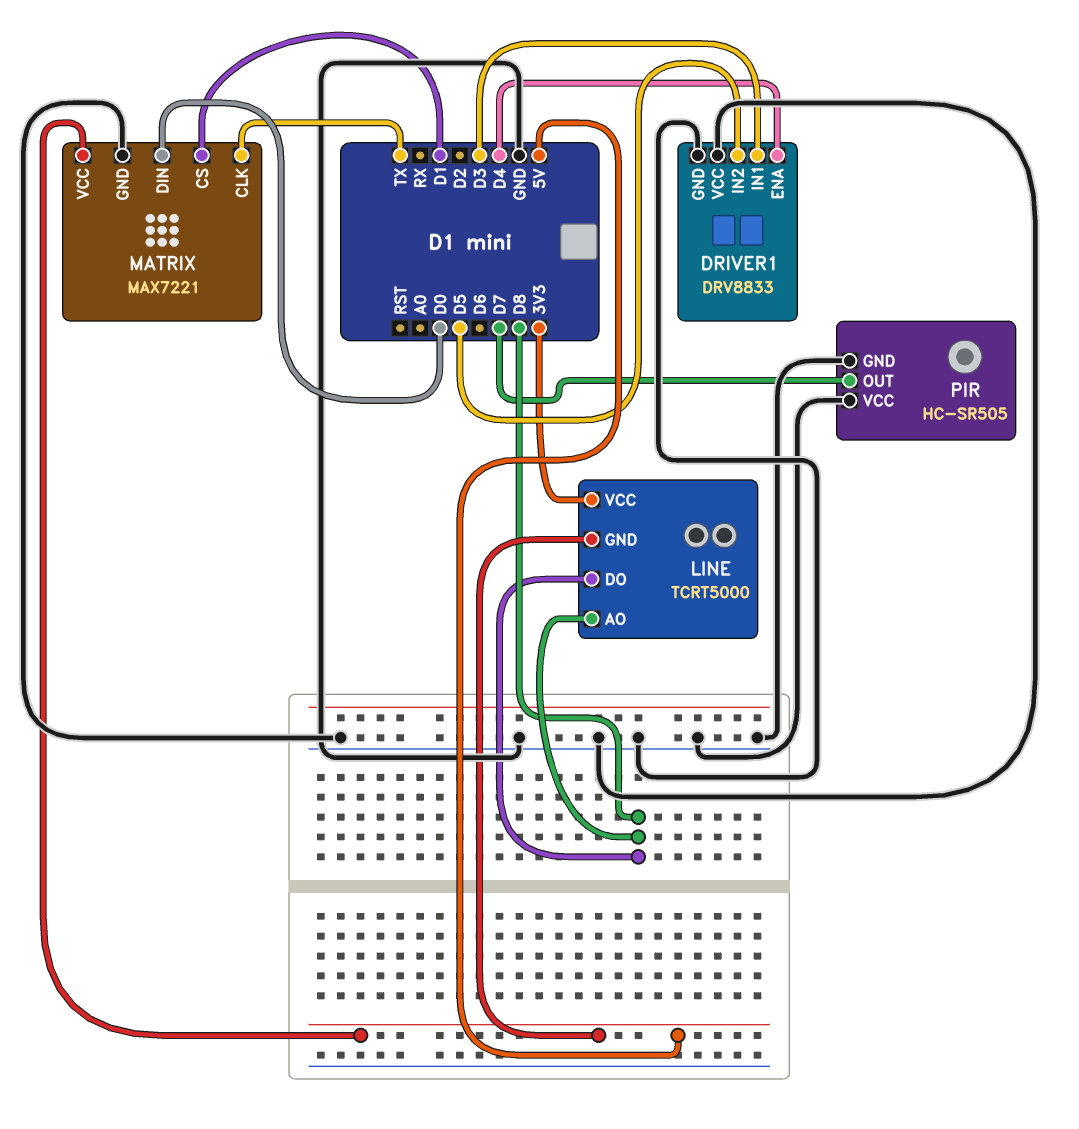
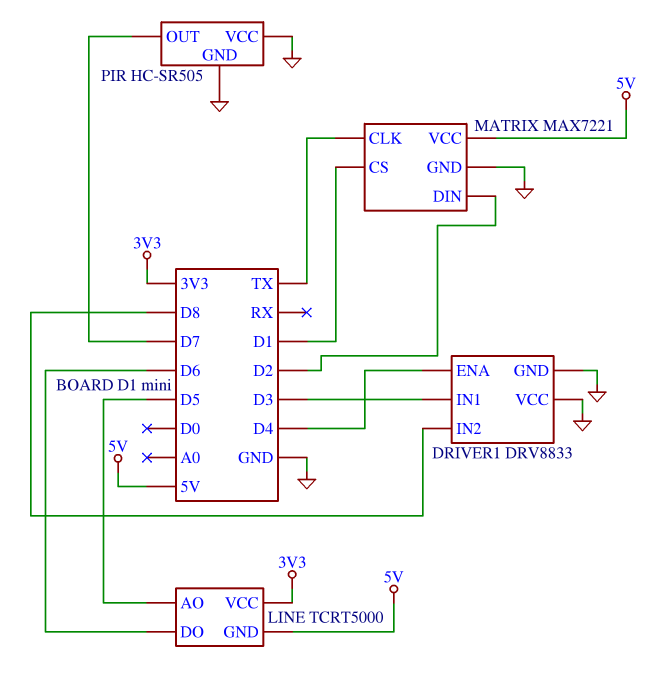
DRIVER1 pin IN2: D5 -> D8
LINE pin AO: D8 -> D5
LINE pin DO: D8 -> D6
MATRIX pin DIN: D0 -> D2

